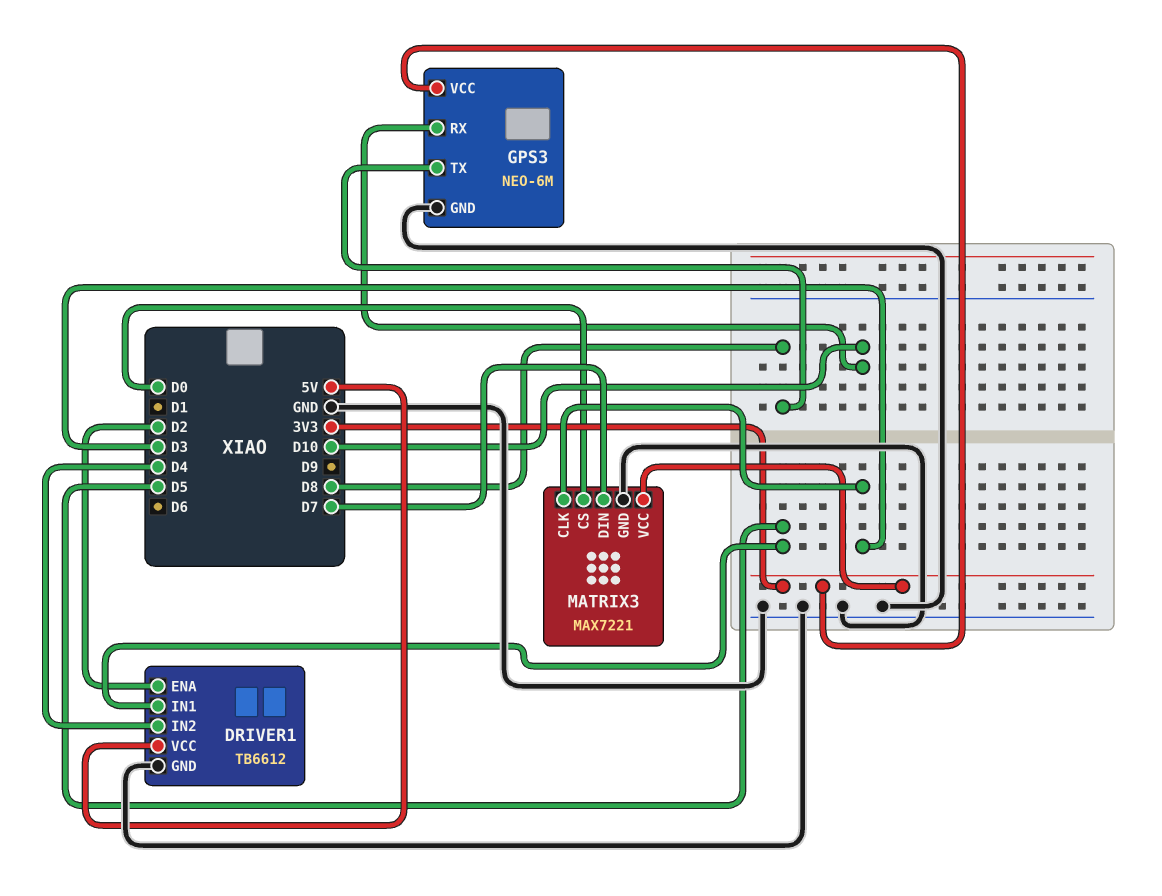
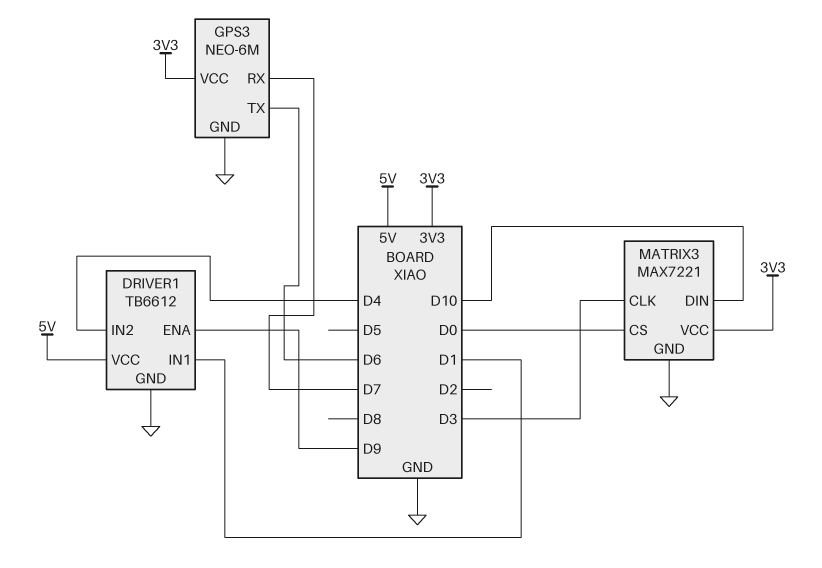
DRIVER1 pin ENA: D2 -> D9
DRIVER1 pin IN1: D5 -> D1
GPS3 pin RX: D10 -> D7
GPS3 pin TX: D8 -> D6
MATRIX3 pin DIN: D7 -> D10

